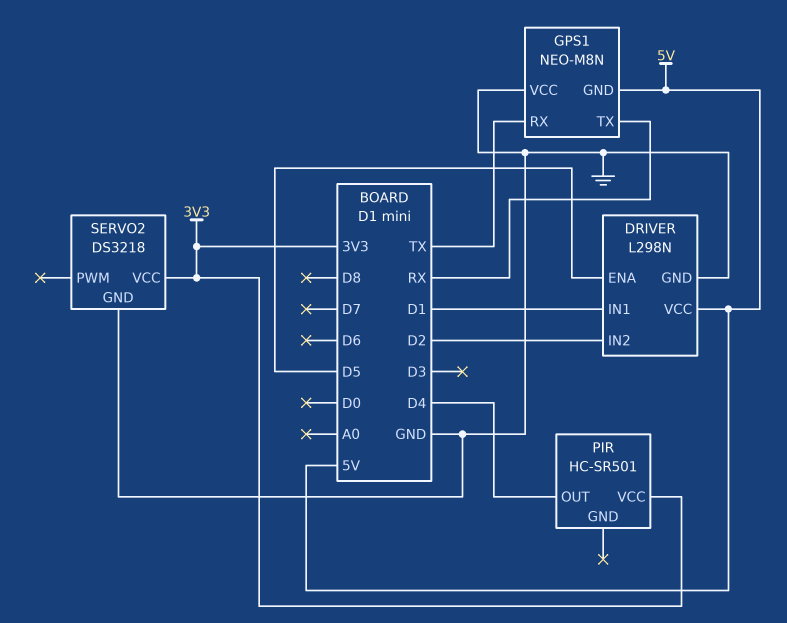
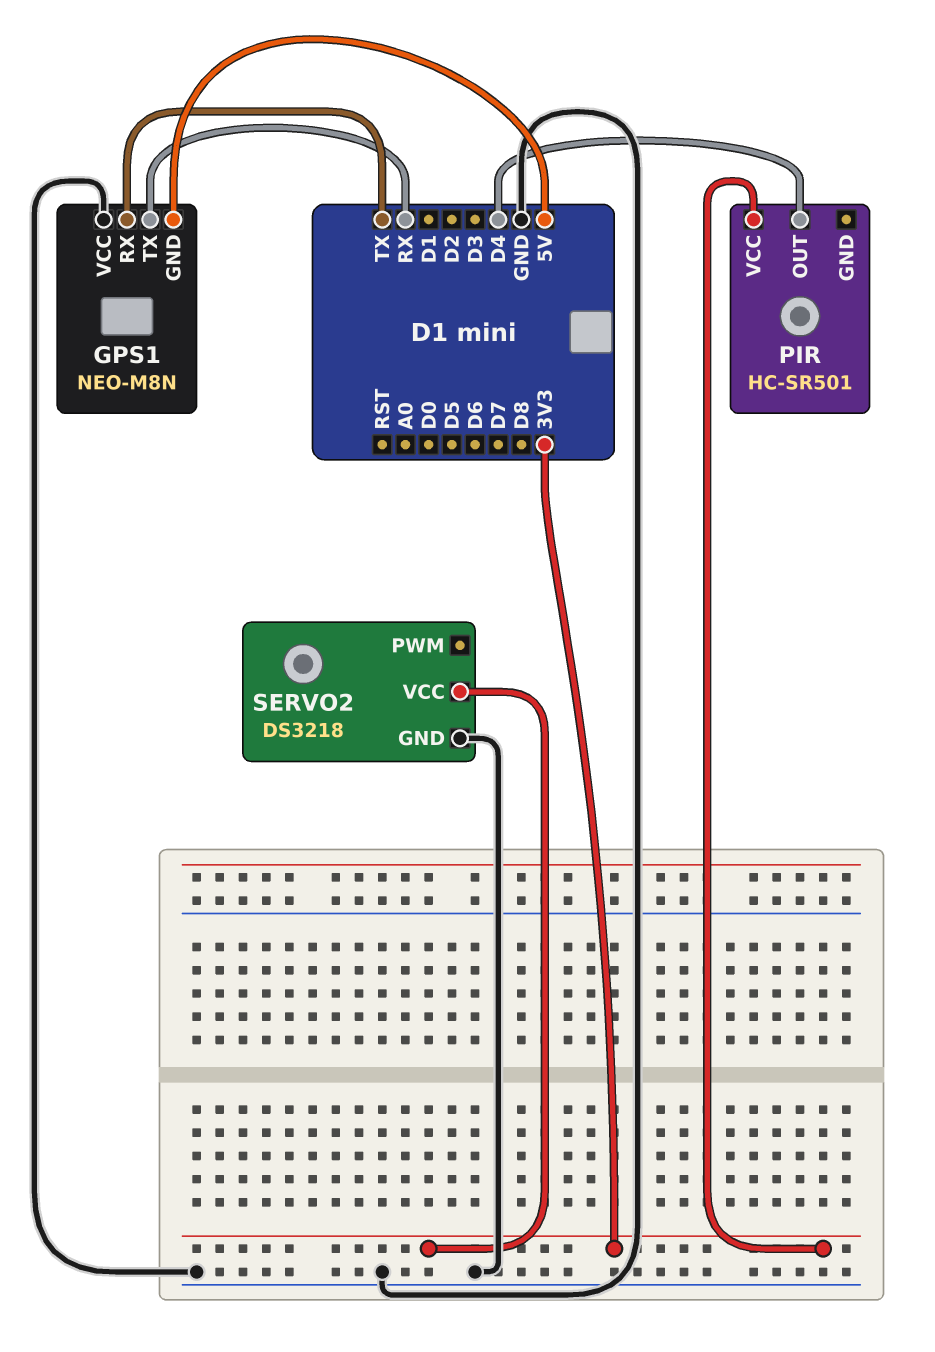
DRIVER: L298N -> none
DRIVER pin ENA: D5 -> none
DRIVER pin GND: GND -> none
DRIVER pin IN1: D1 -> none
DRIVER pin IN2: D2 -> none
DRIVER pin VCC: 5V -> none

